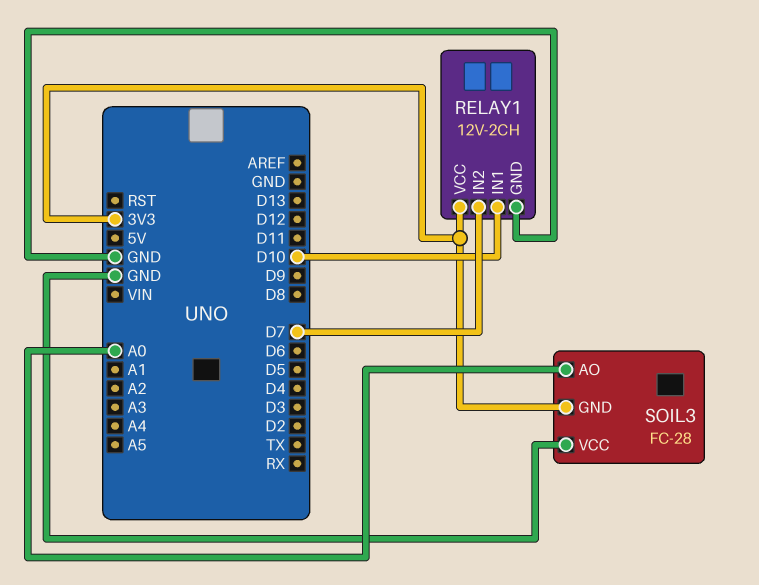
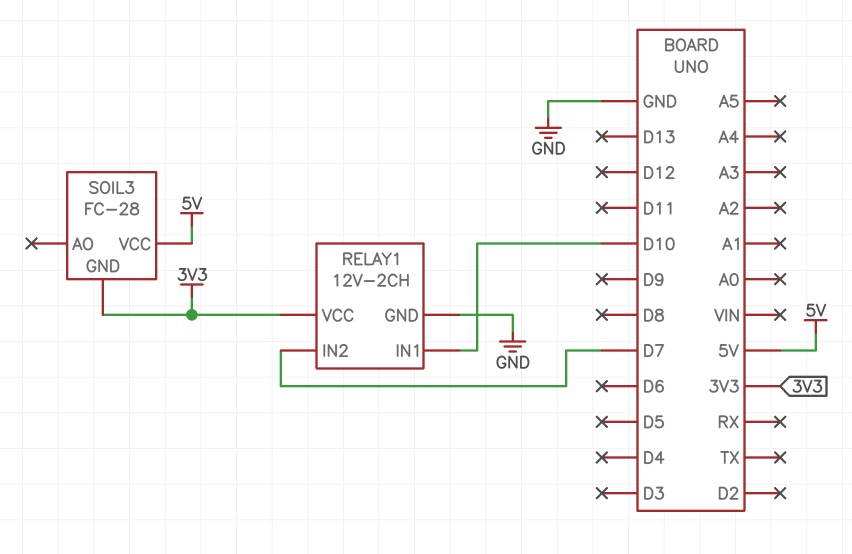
SOIL3 pin AO: A0 -> none
SOIL3 pin VCC: GND -> 5V

